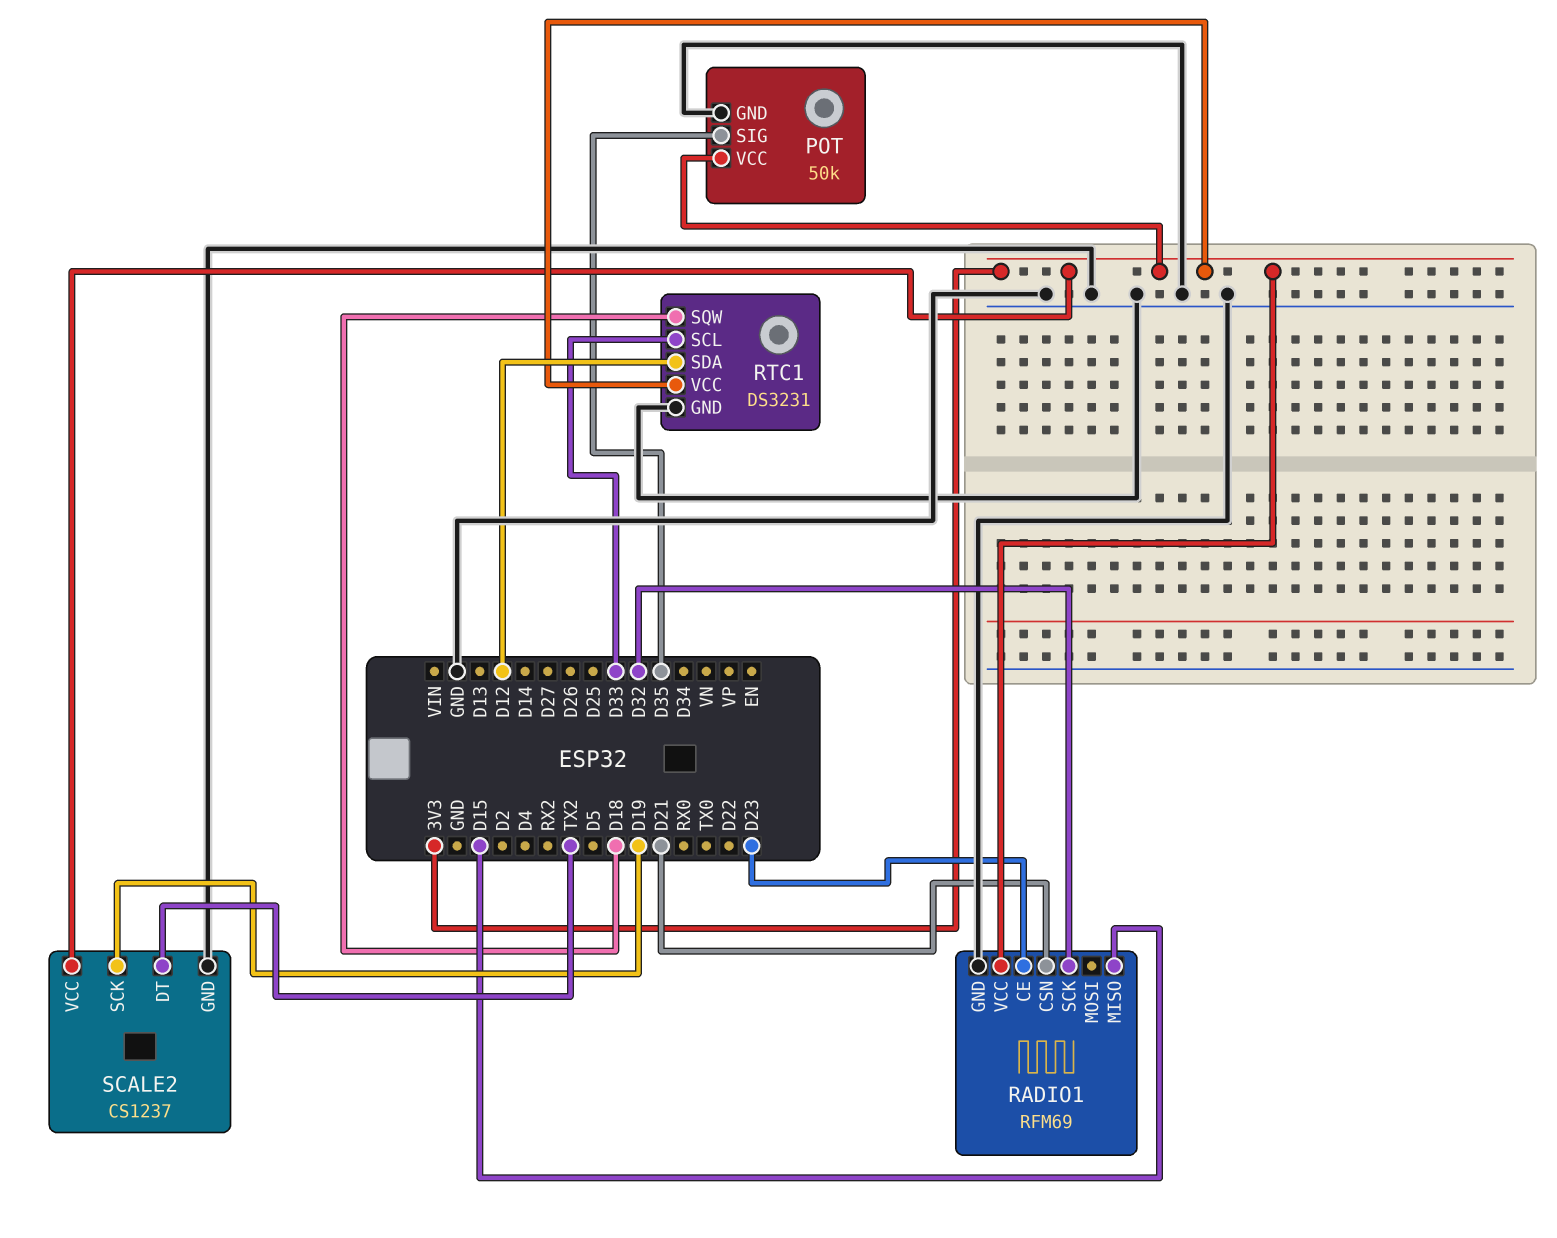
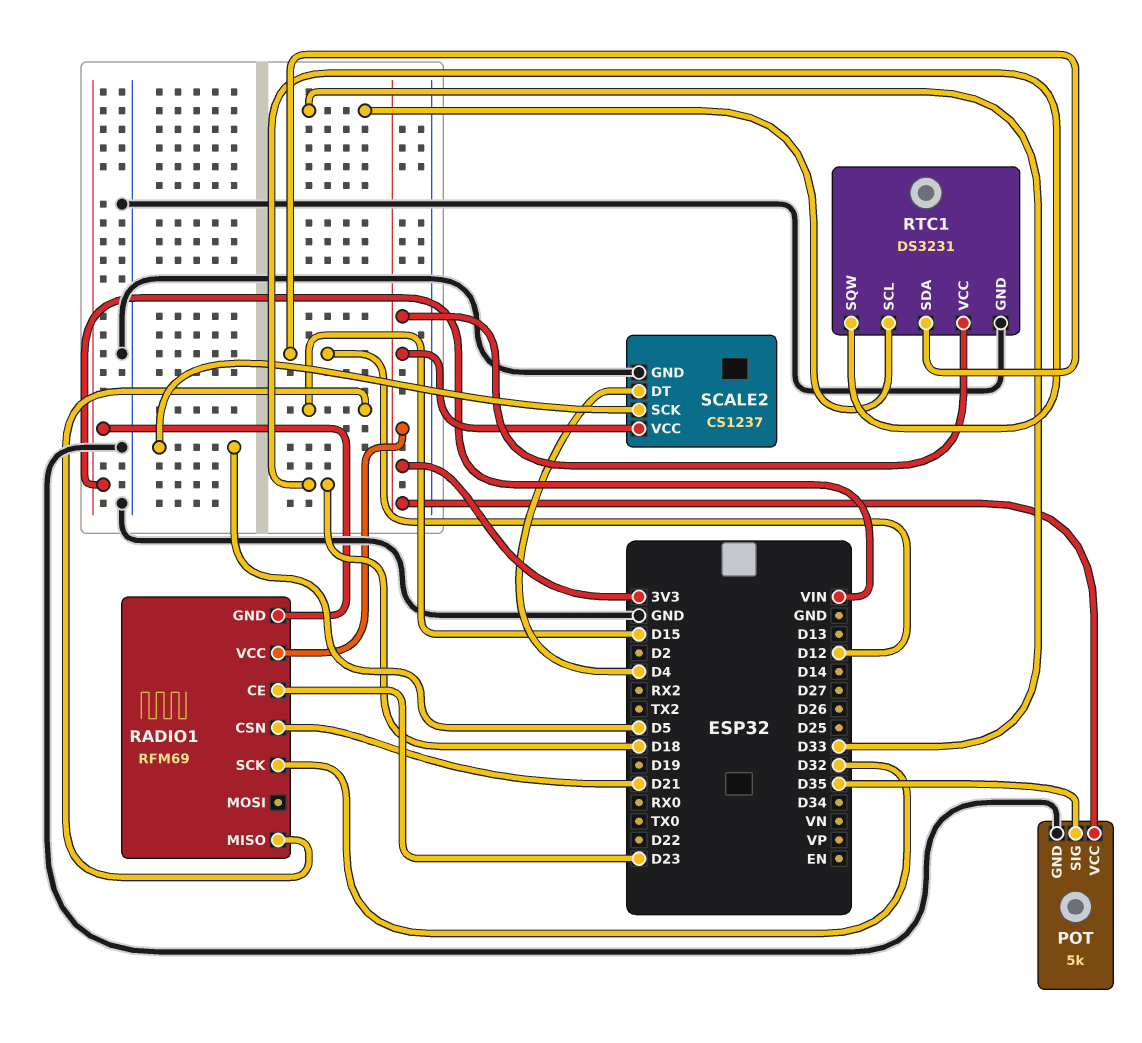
POT: 50k -> 5k
RADIO1 pin GND: GND -> VIN
SCALE2 pin DT: TX2 -> D4
SCALE2 pin SCK: D19 -> D5

